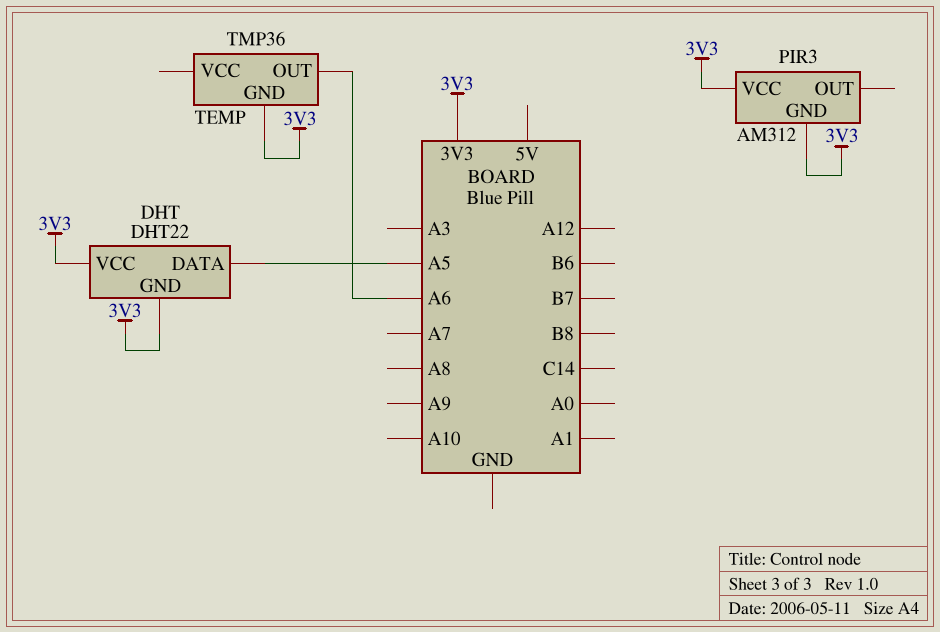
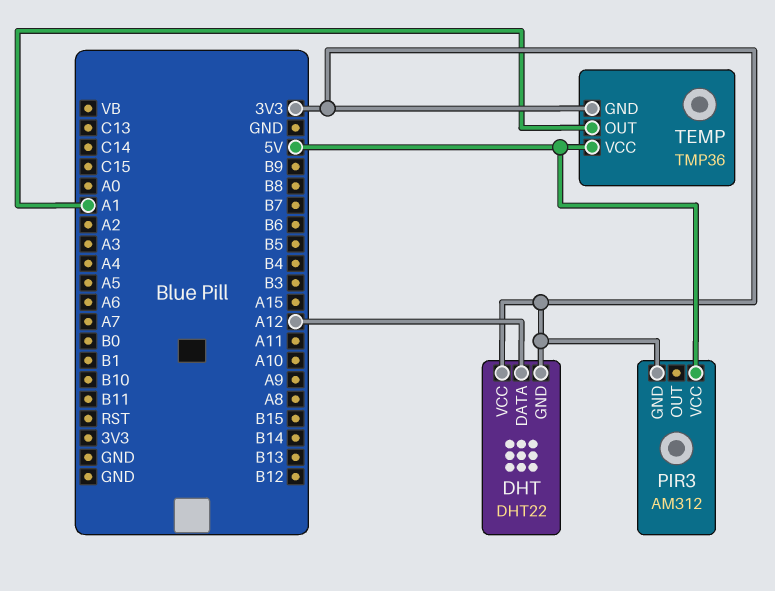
DHT pin DATA: A5 -> A12
PIR3 pin VCC: 3V3 -> 5V
TEMP pin OUT: A6 -> A1
TEMP pin VCC: none -> 5V

